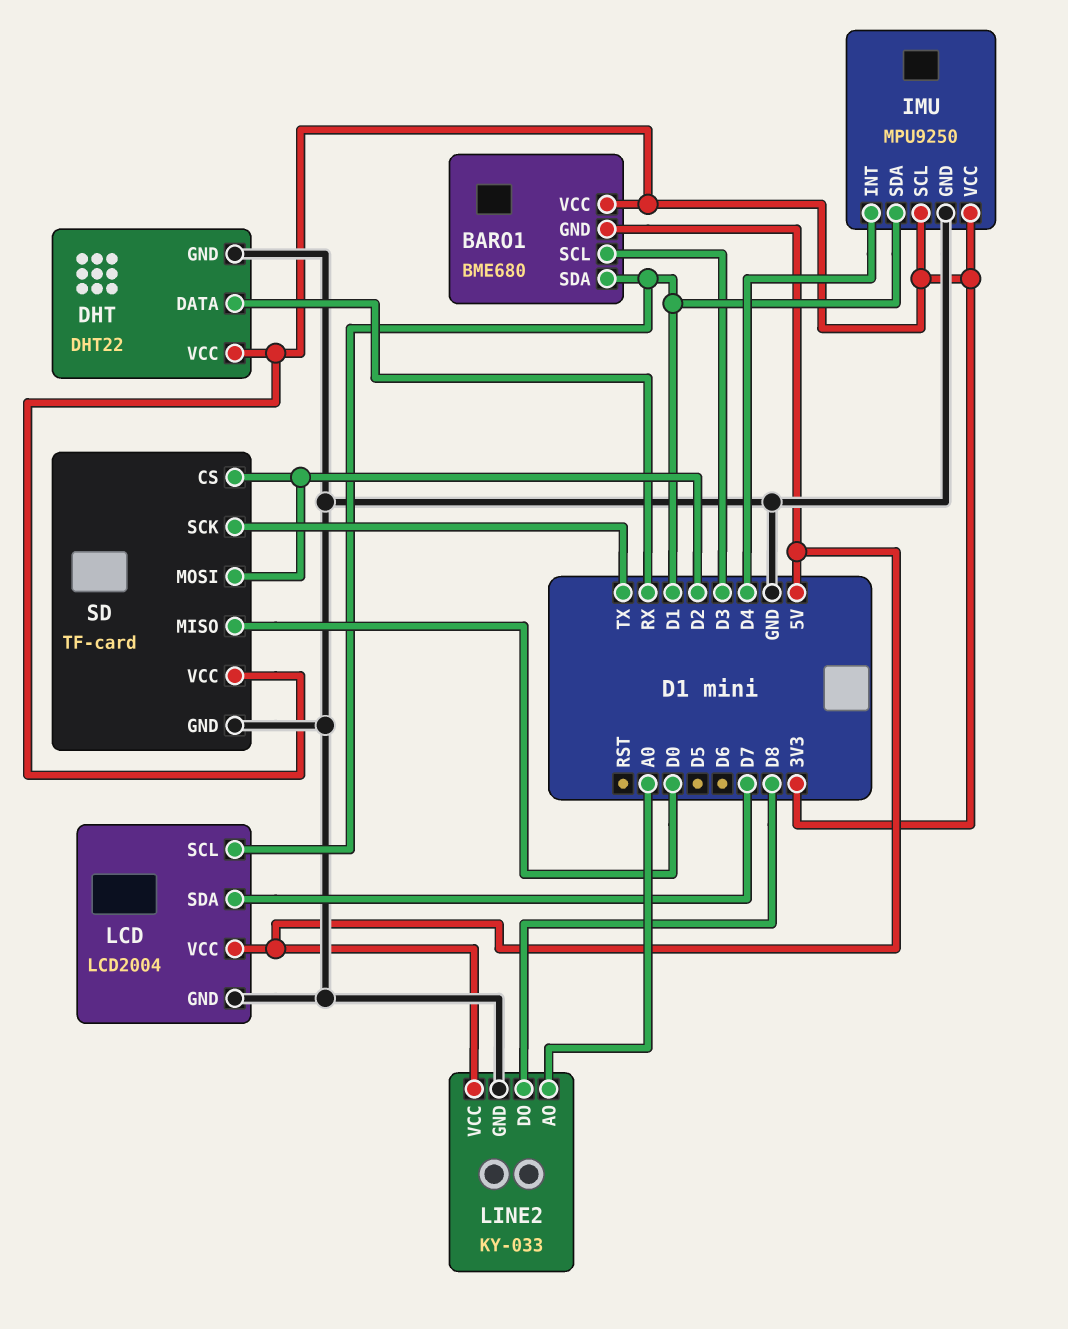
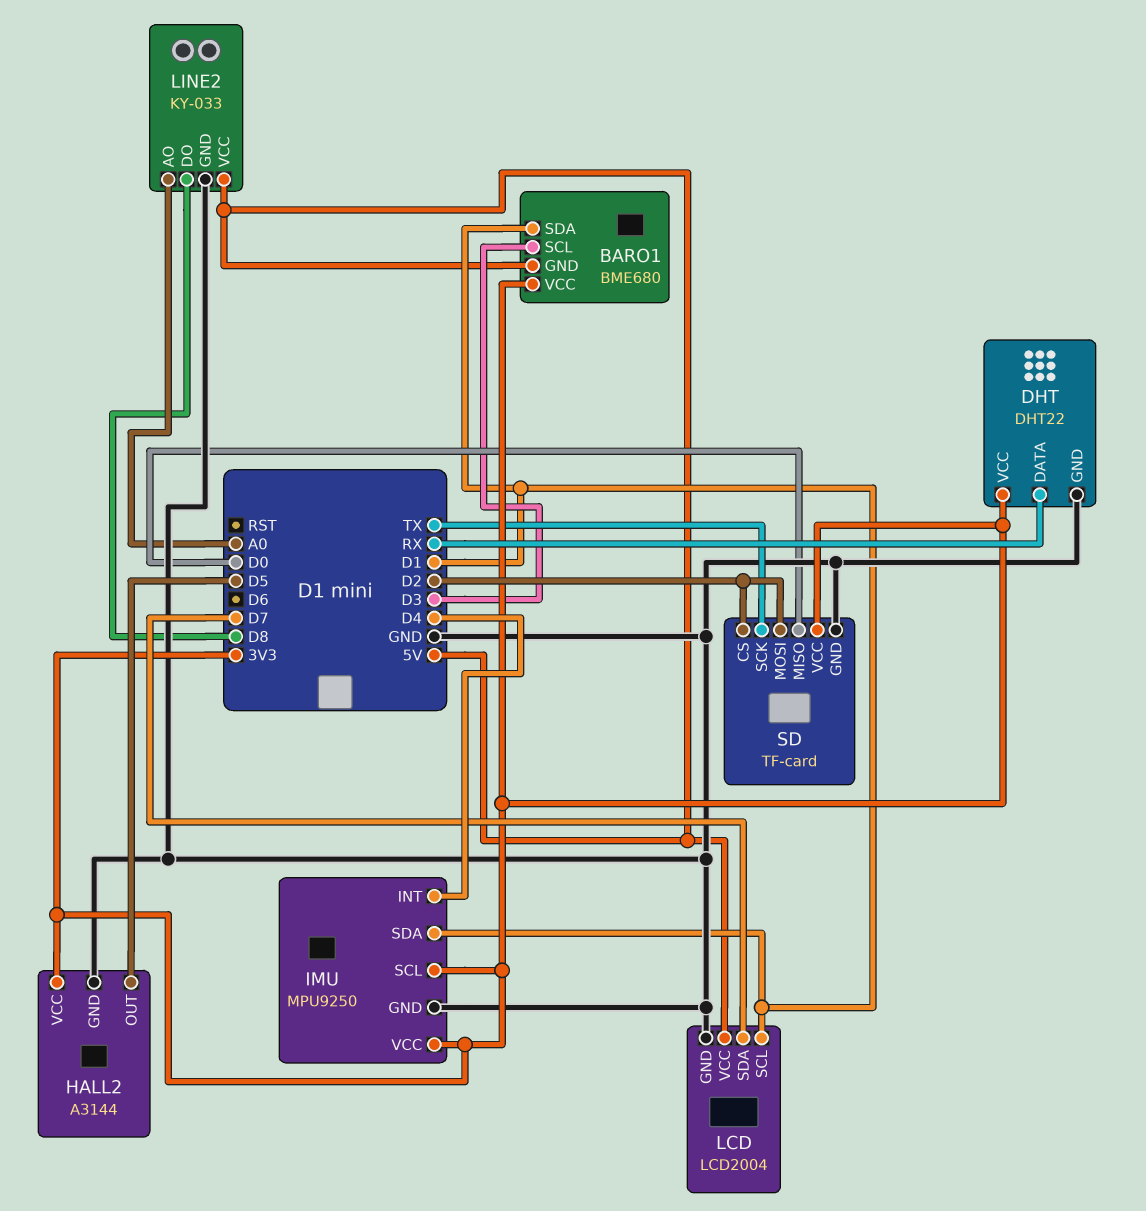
HALL2: none -> A3144
HALL2 pin GND: none -> GND
HALL2 pin OUT: none -> D5
HALL2 pin VCC: none -> 3V3

